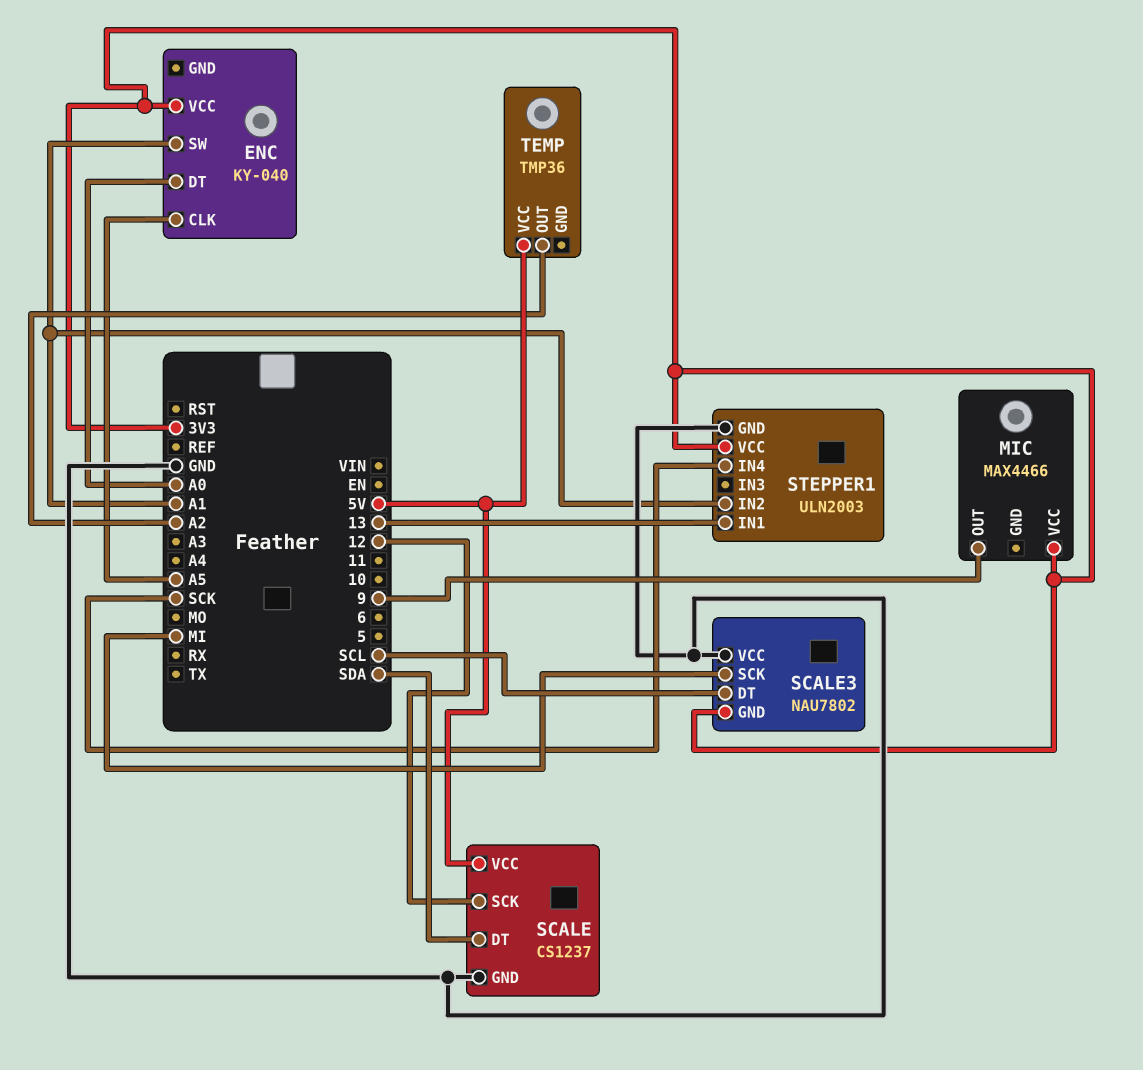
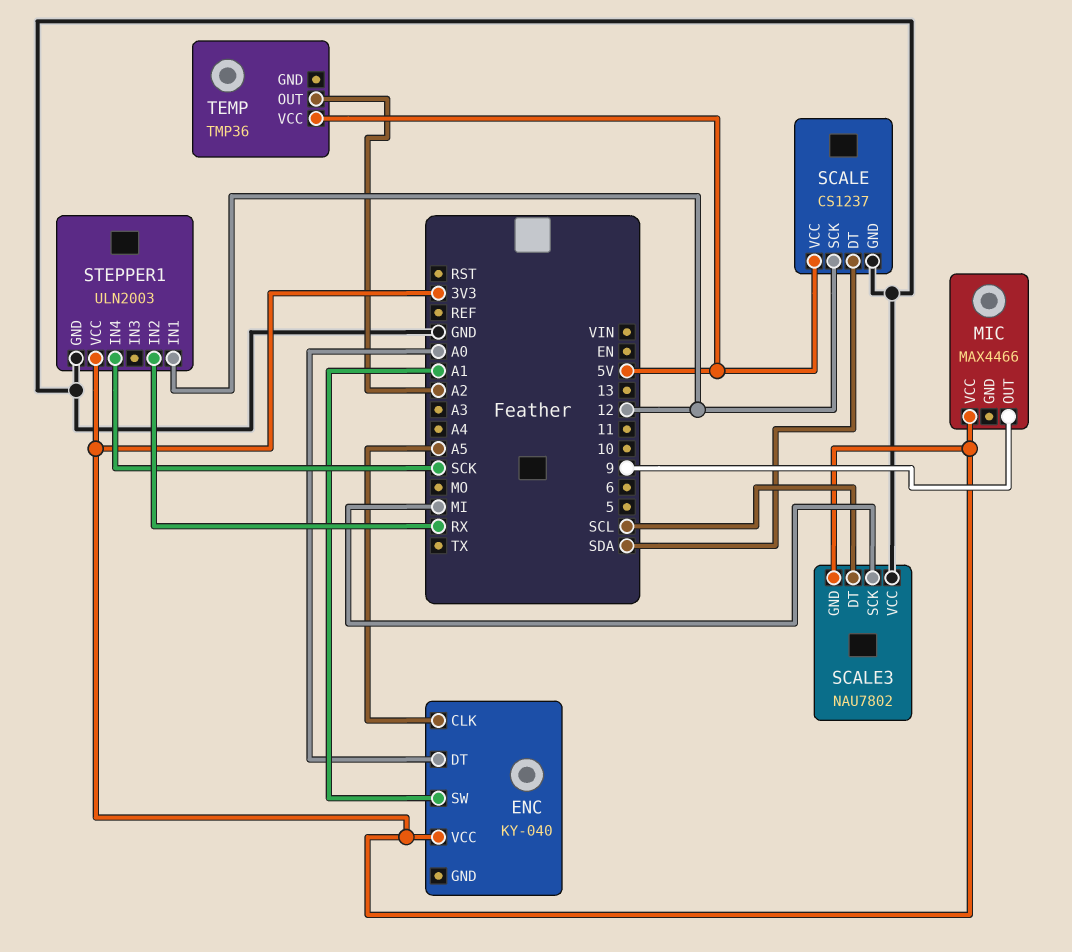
STEPPER1 pin IN1: 13 -> 12
STEPPER1 pin IN2: A1 -> RX

